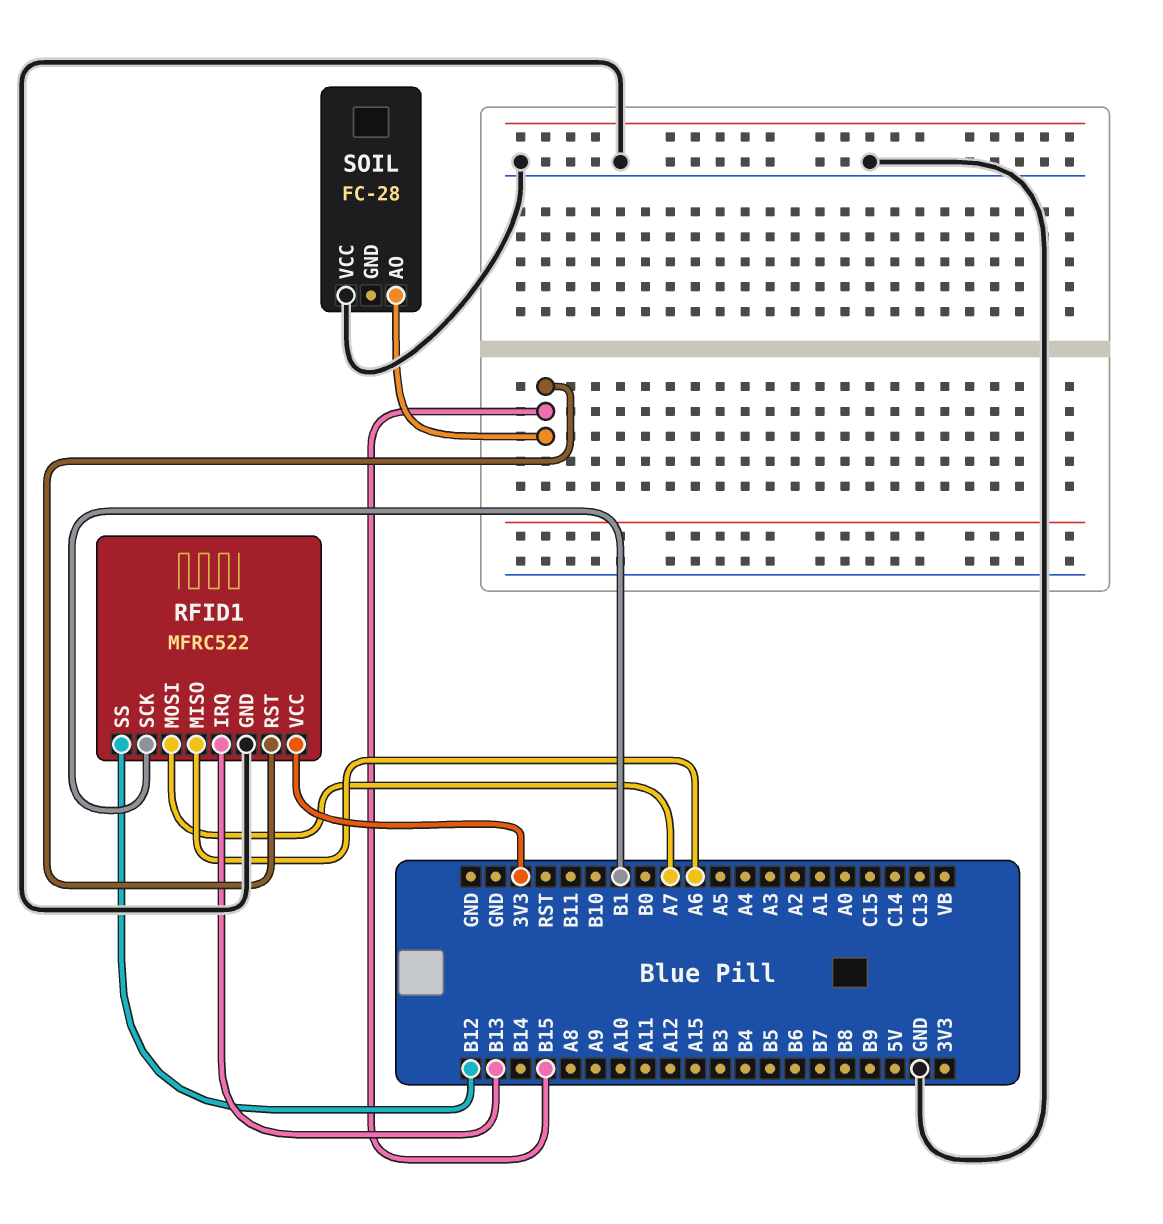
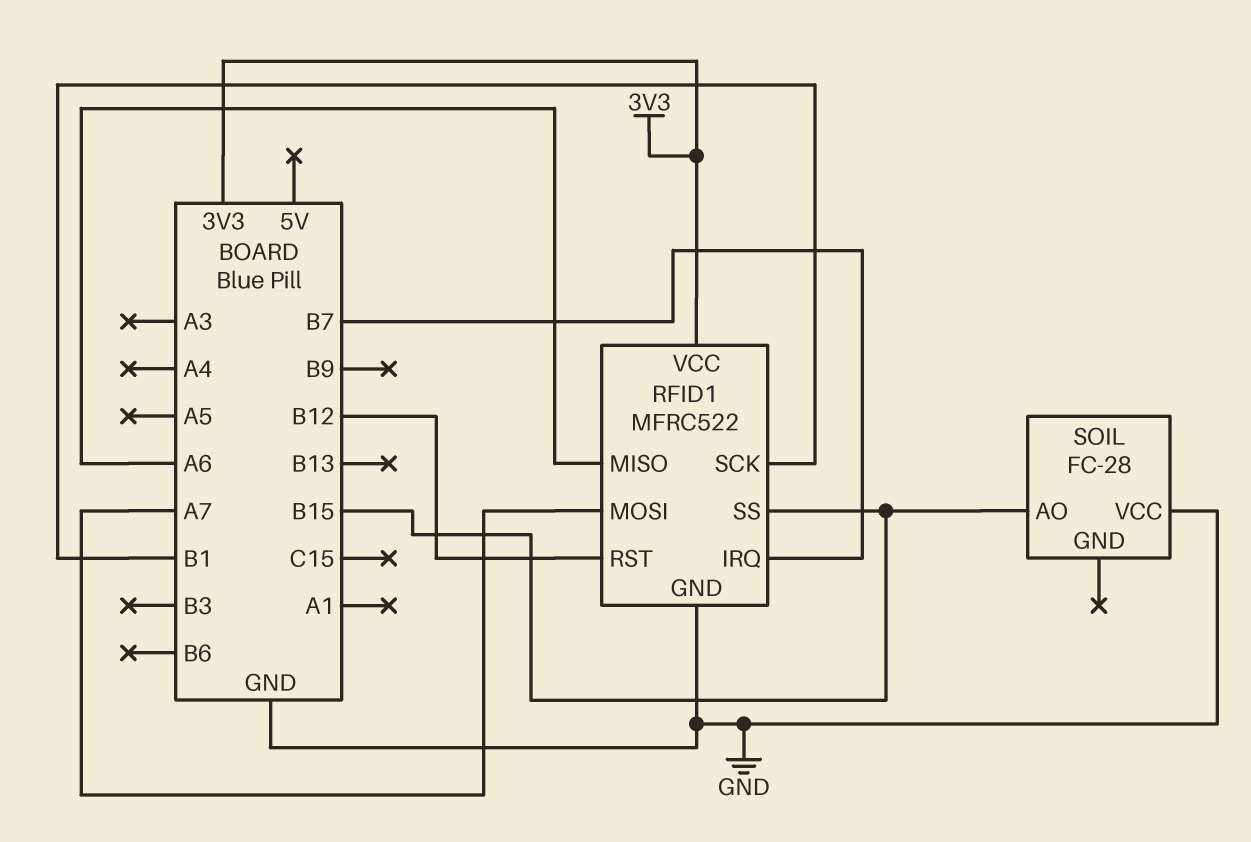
RFID1 pin IRQ: B13 -> B7
RFID1 pin RST: B15 -> B12
RFID1 pin SS: B12 -> B15

